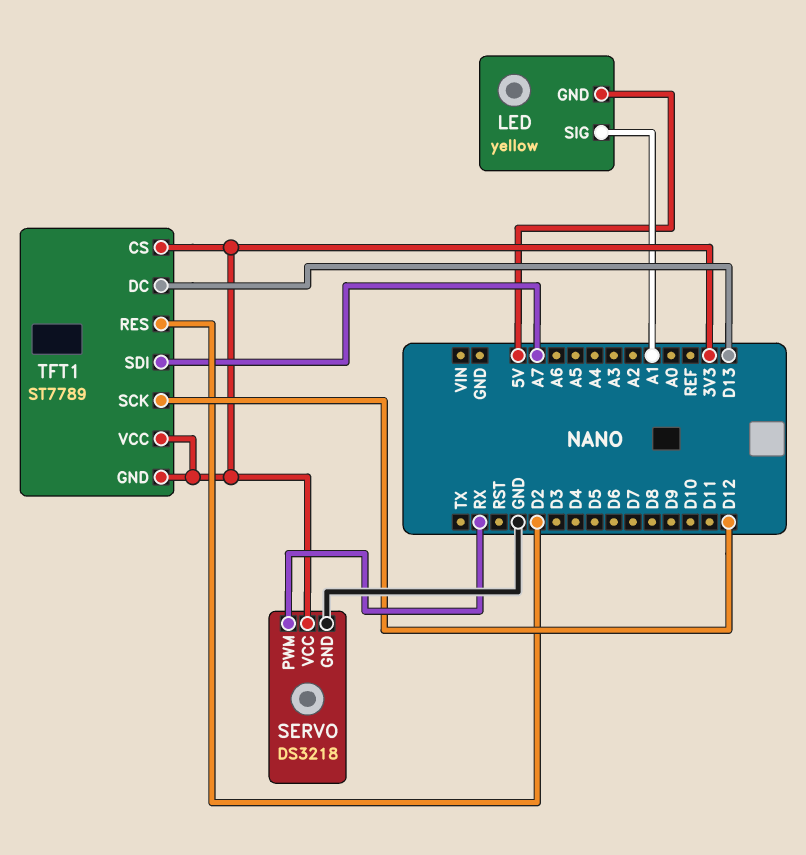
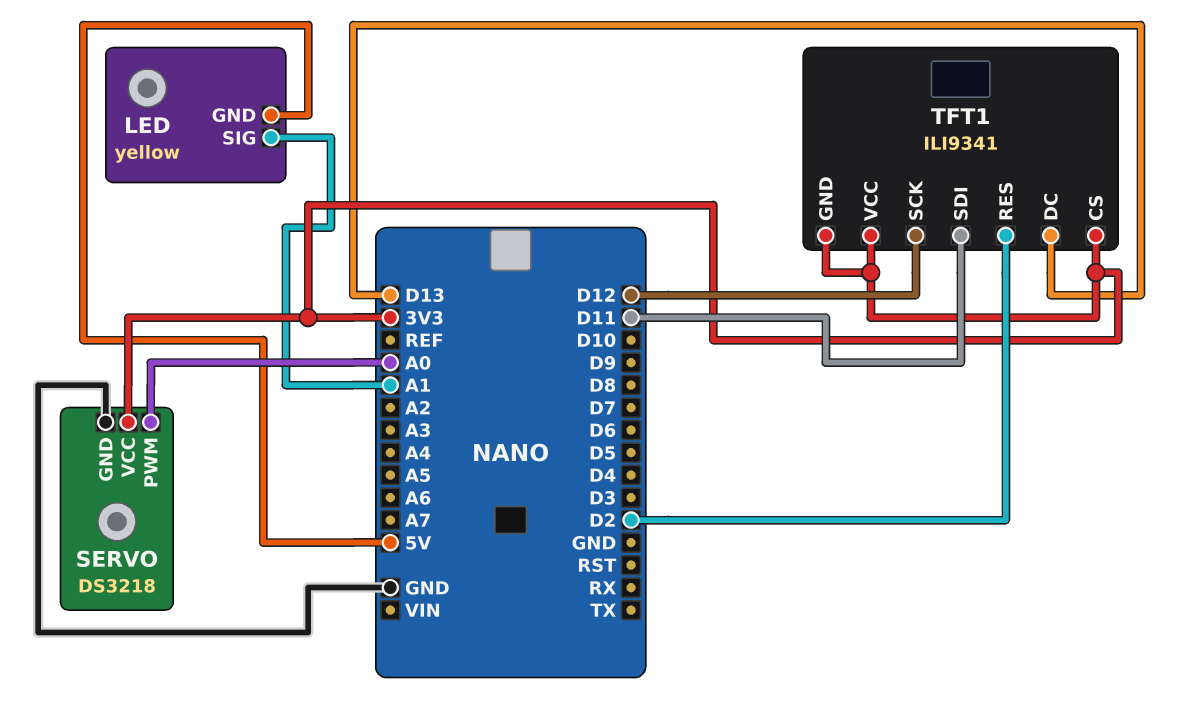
SERVO pin PWM: RX -> A0
TFT1: ST7789 -> ILI9341
TFT1 pin SDI: A7 -> D11

